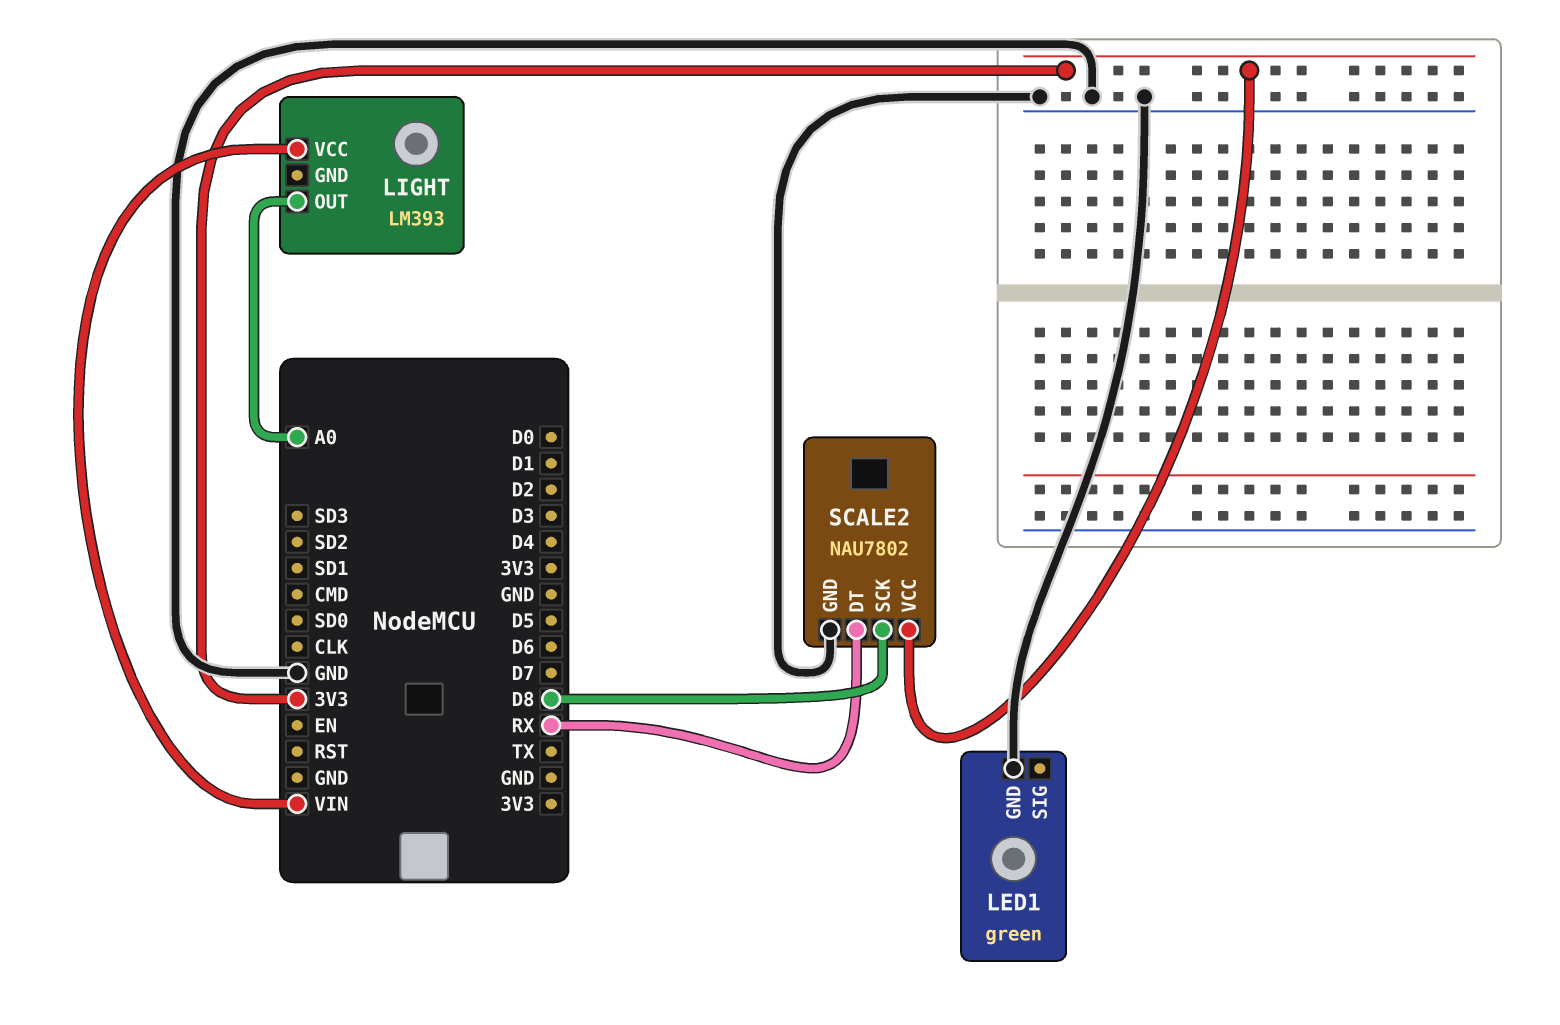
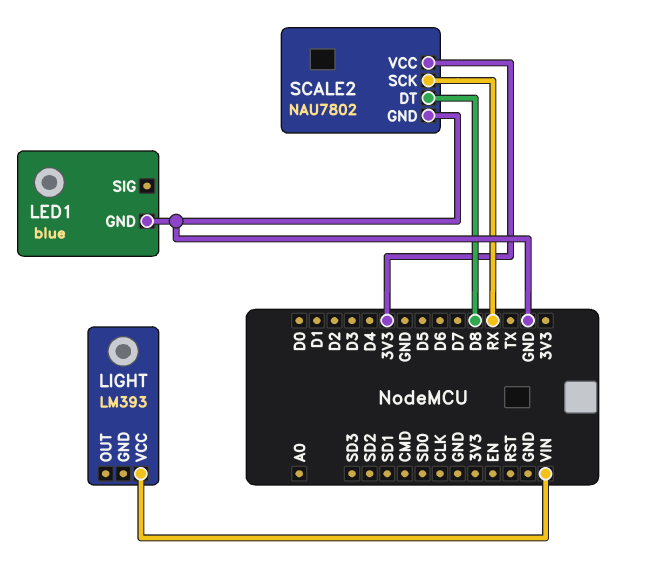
LED1: green -> blue
LIGHT pin OUT: A0 -> none
SCALE2 pin DT: RX -> D8
SCALE2 pin SCK: D8 -> RX

